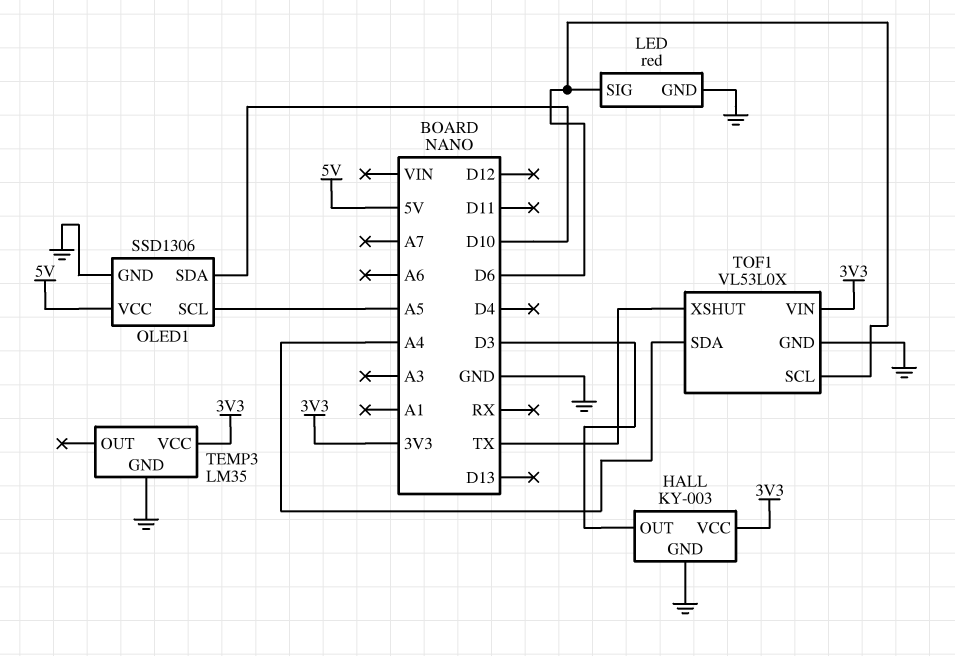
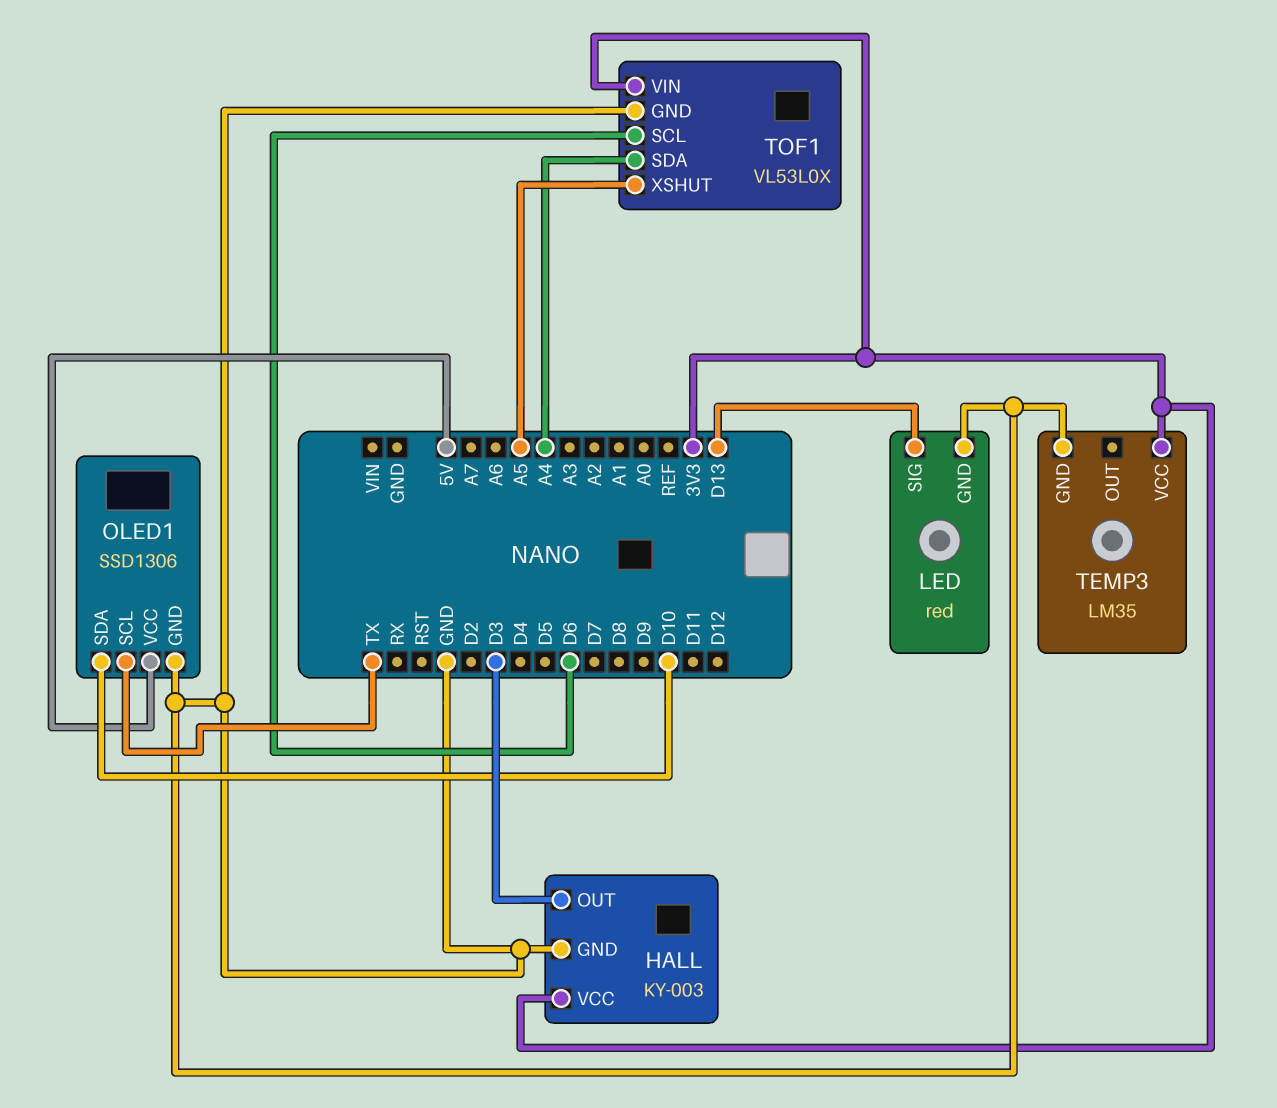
LED pin SIG: D6 -> D13
OLED1 pin SCL: A5 -> TX
TOF1 pin XSHUT: TX -> A5

